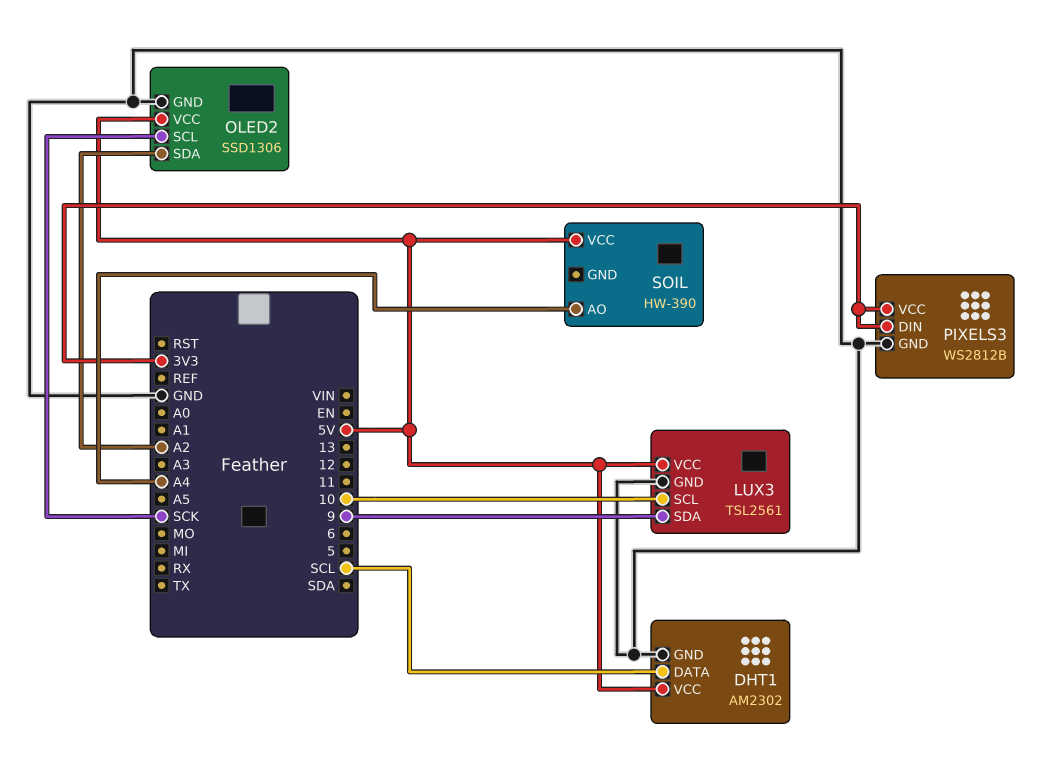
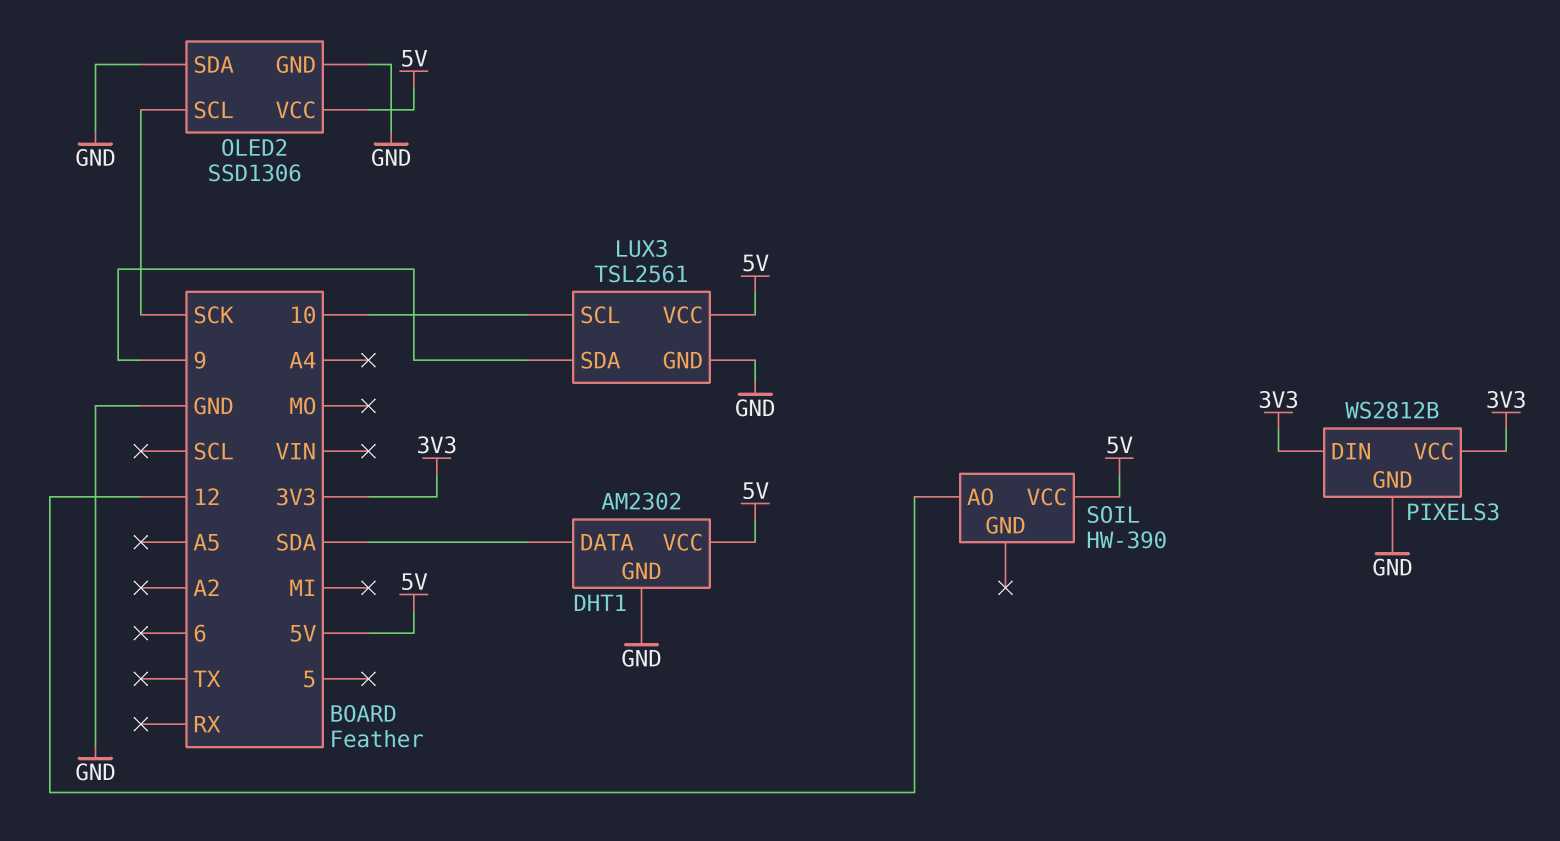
DHT1 pin DATA: SCL -> SDA
OLED2 pin SDA: A2 -> GND
SOIL pin AO: A4 -> 12

